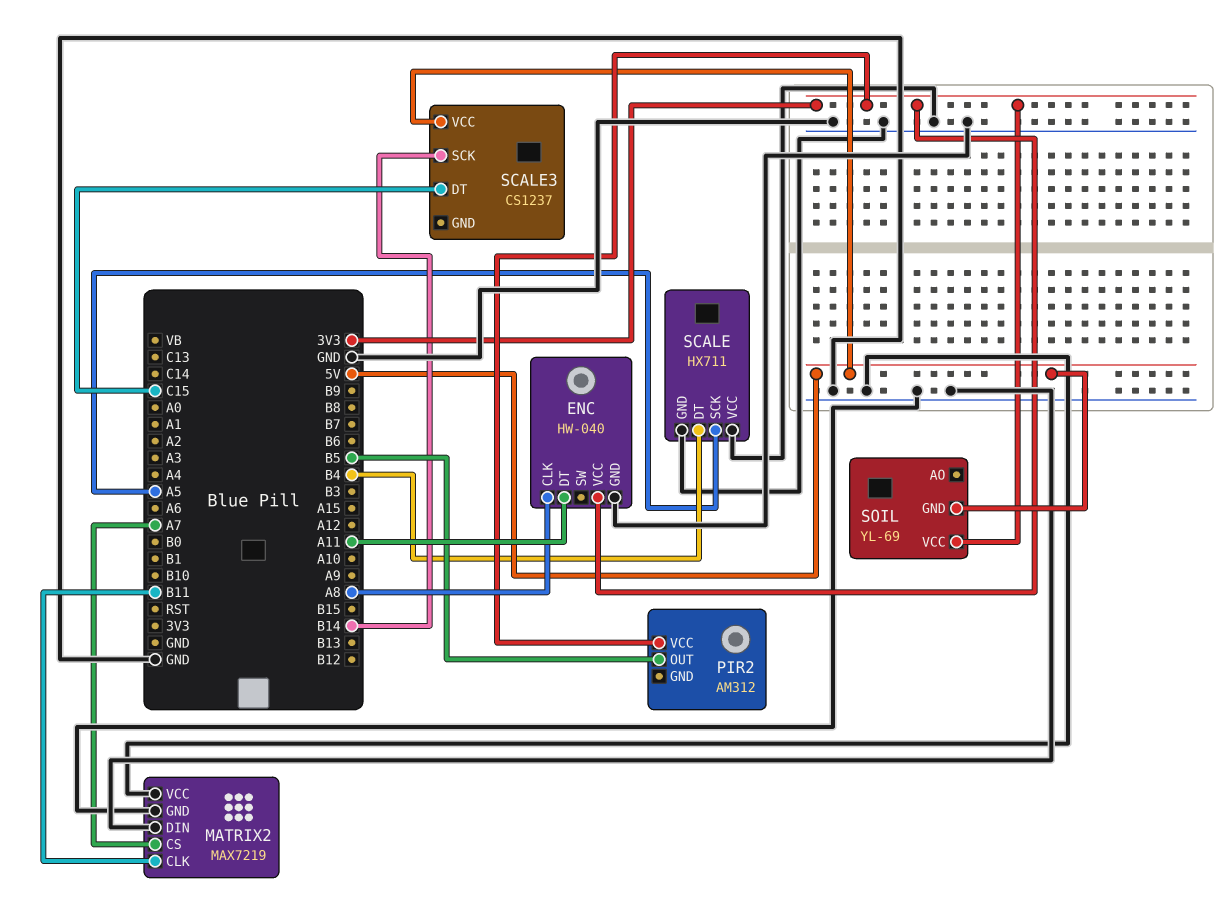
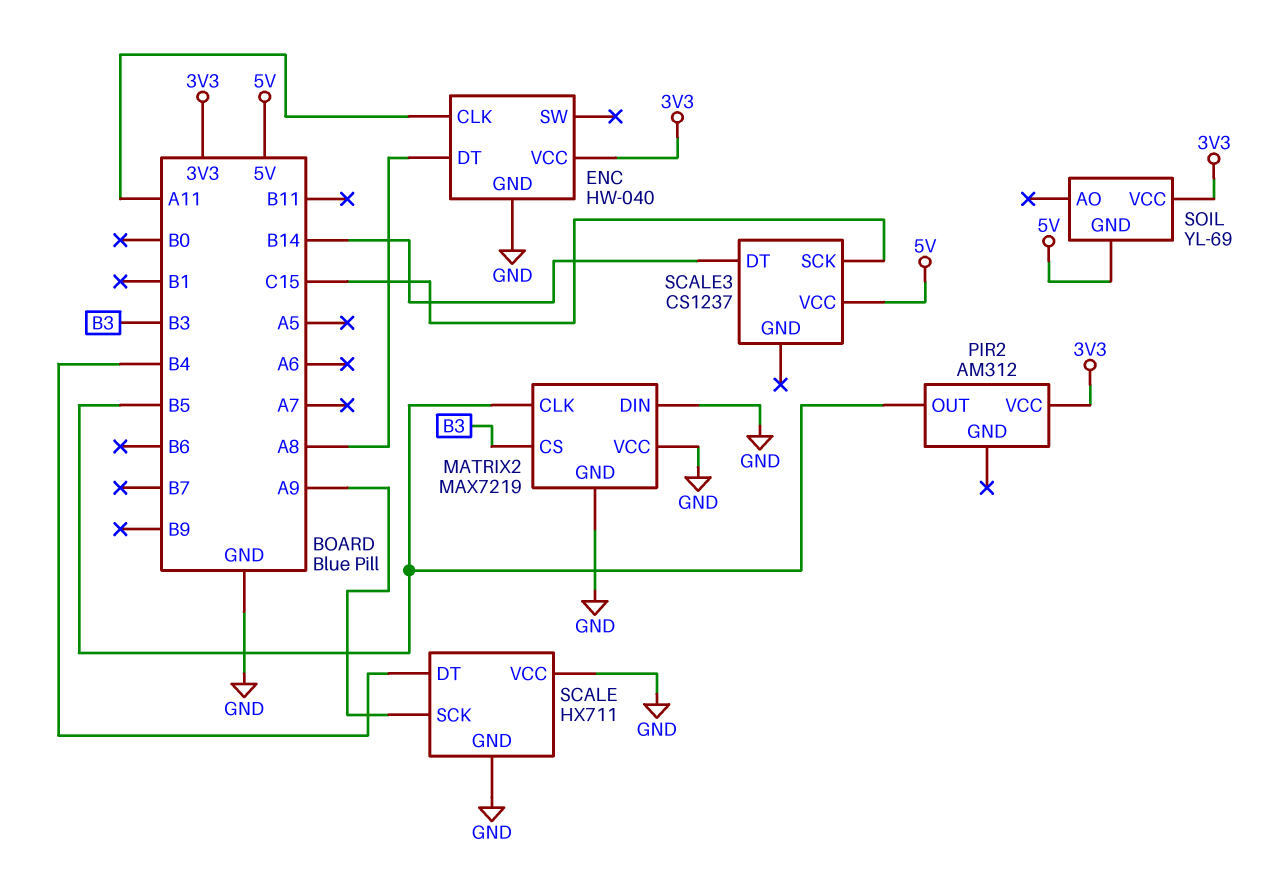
ENC pin CLK: A8 -> A11
ENC pin DT: A11 -> A8
MATRIX2 pin CLK: B11 -> B5
MATRIX2 pin CS: A7 -> B3
SCALE pin SCK: A5 -> A9
SCALE3 pin DT: C15 -> B14
SCALE3 pin SCK: B14 -> C15

